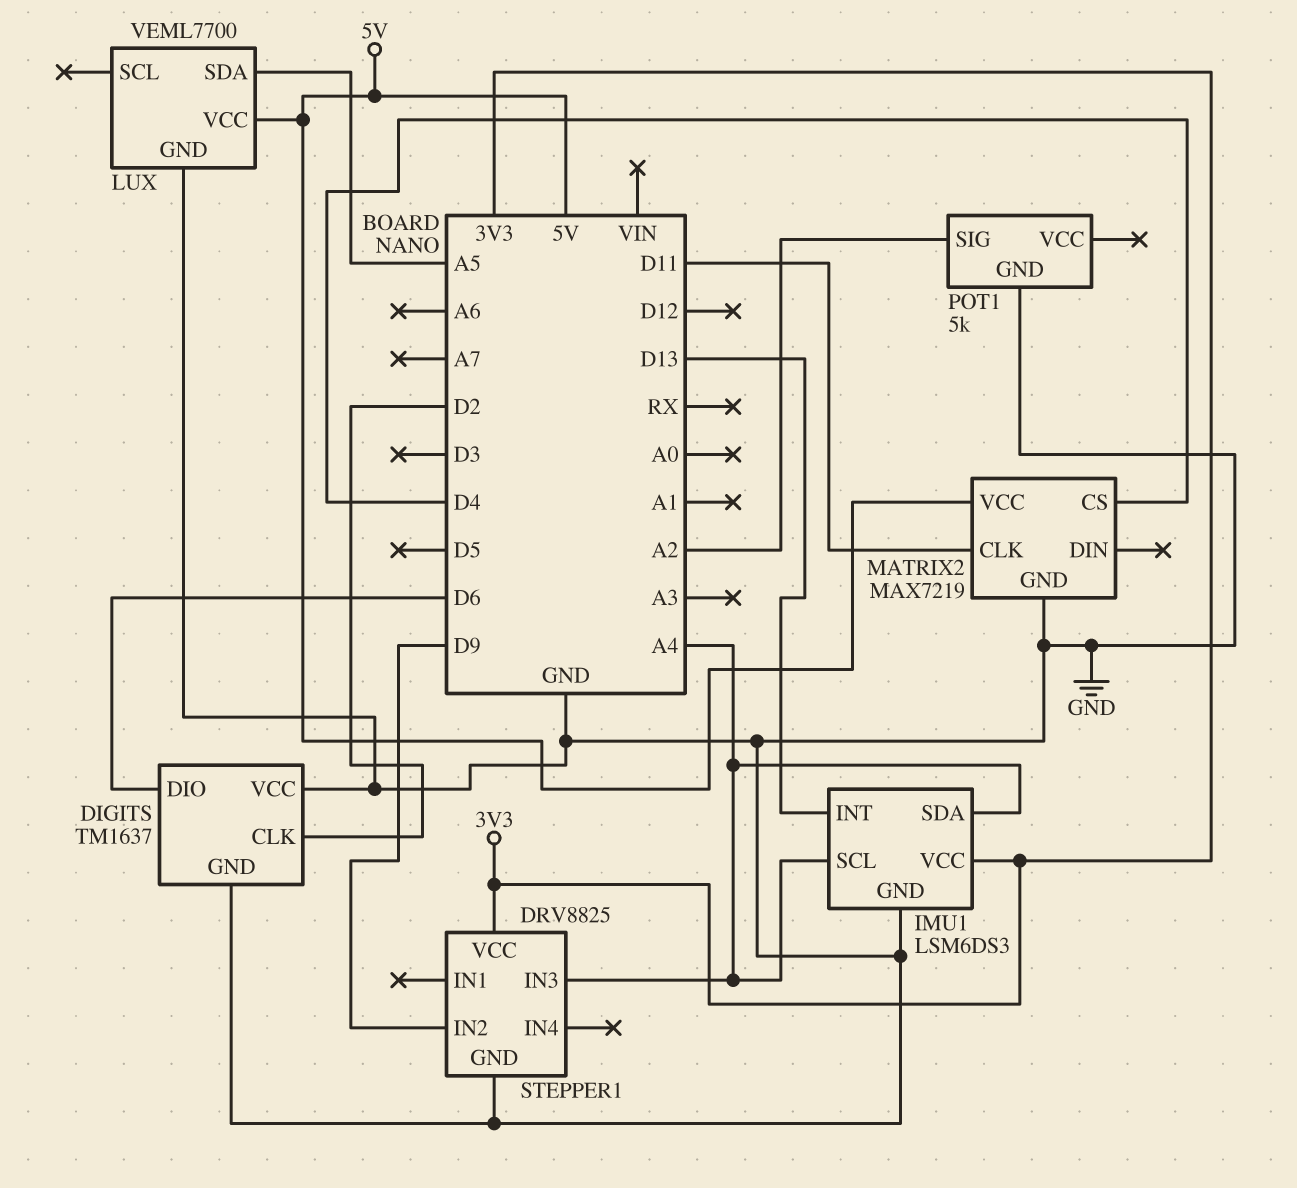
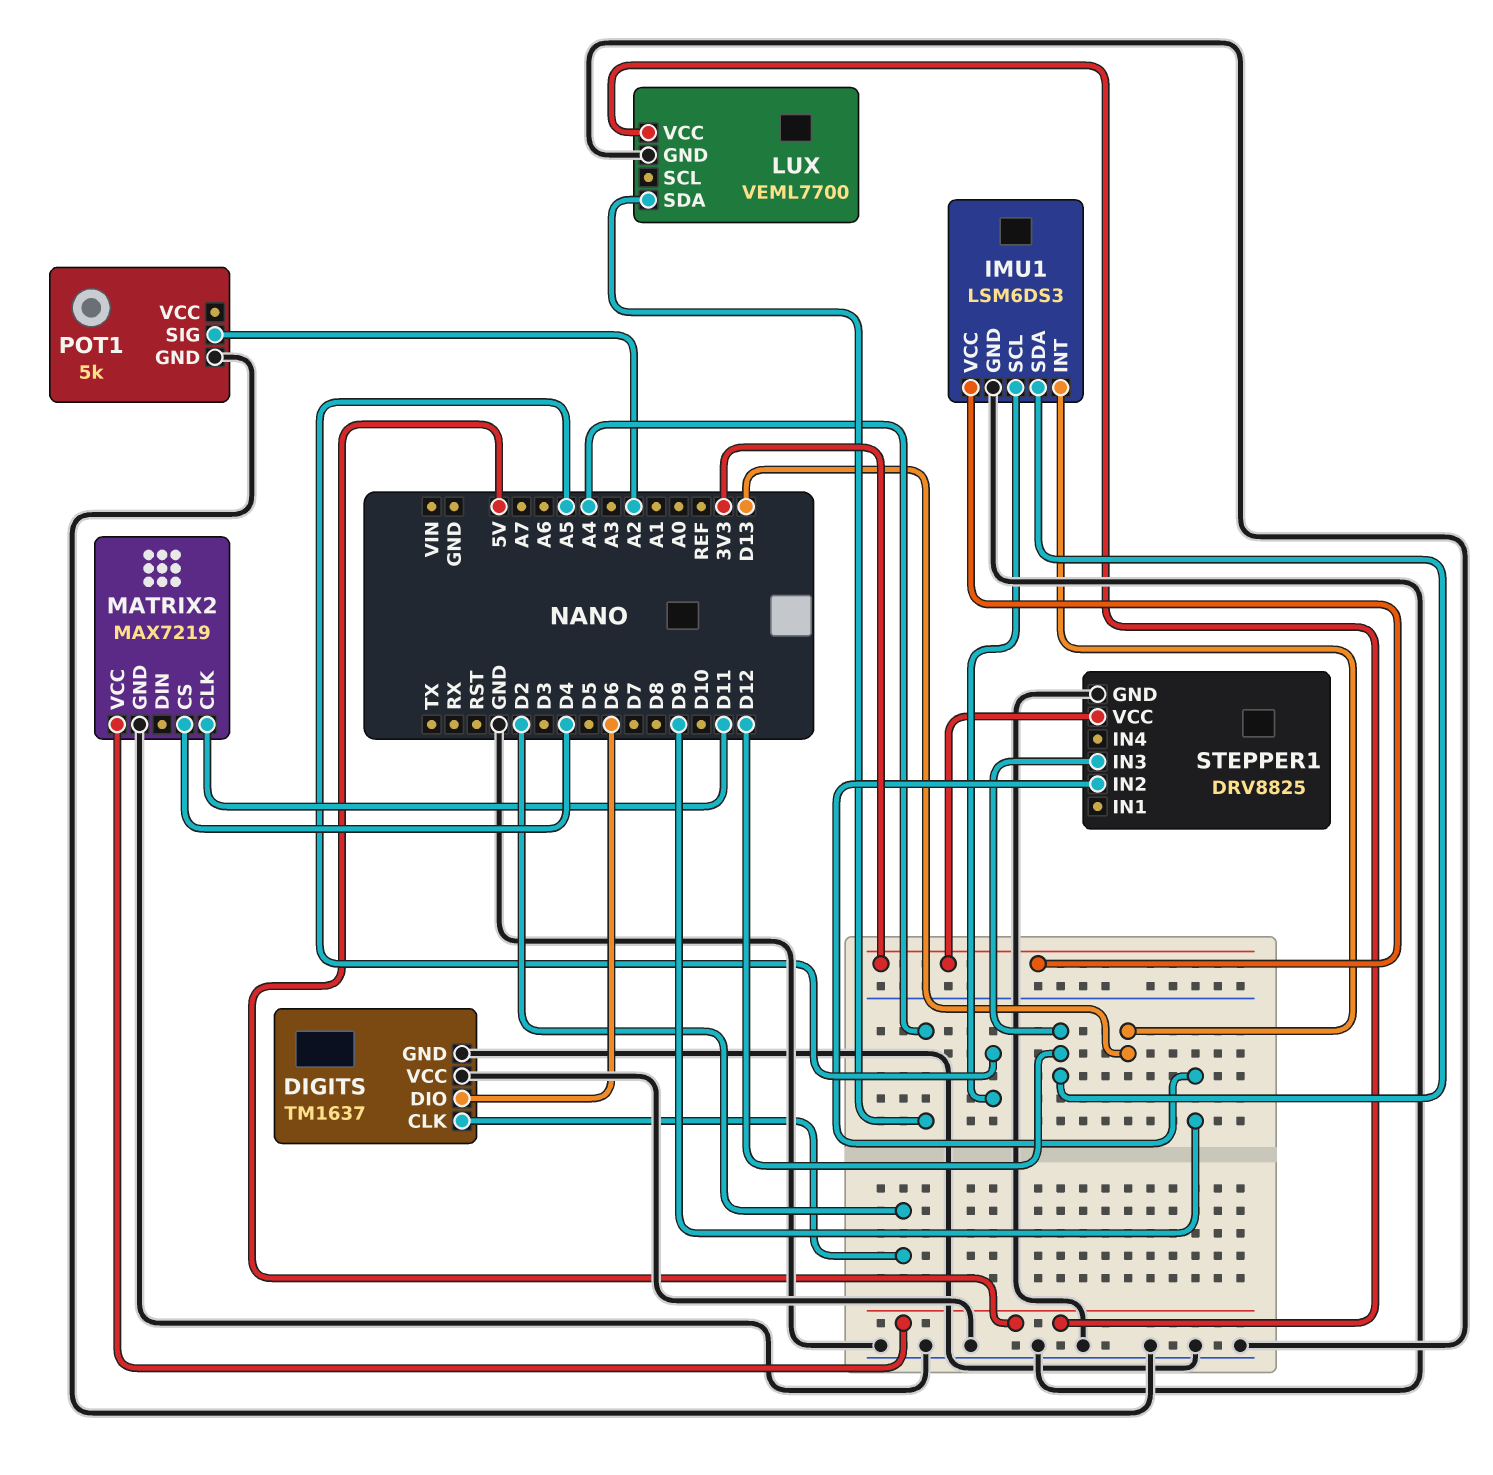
IMU1 pin SCL: A4 -> A5
IMU1 pin SDA: A4 -> D12
LUX pin SDA: A5 -> A4
STEPPER1 pin IN3: A4 -> D12

